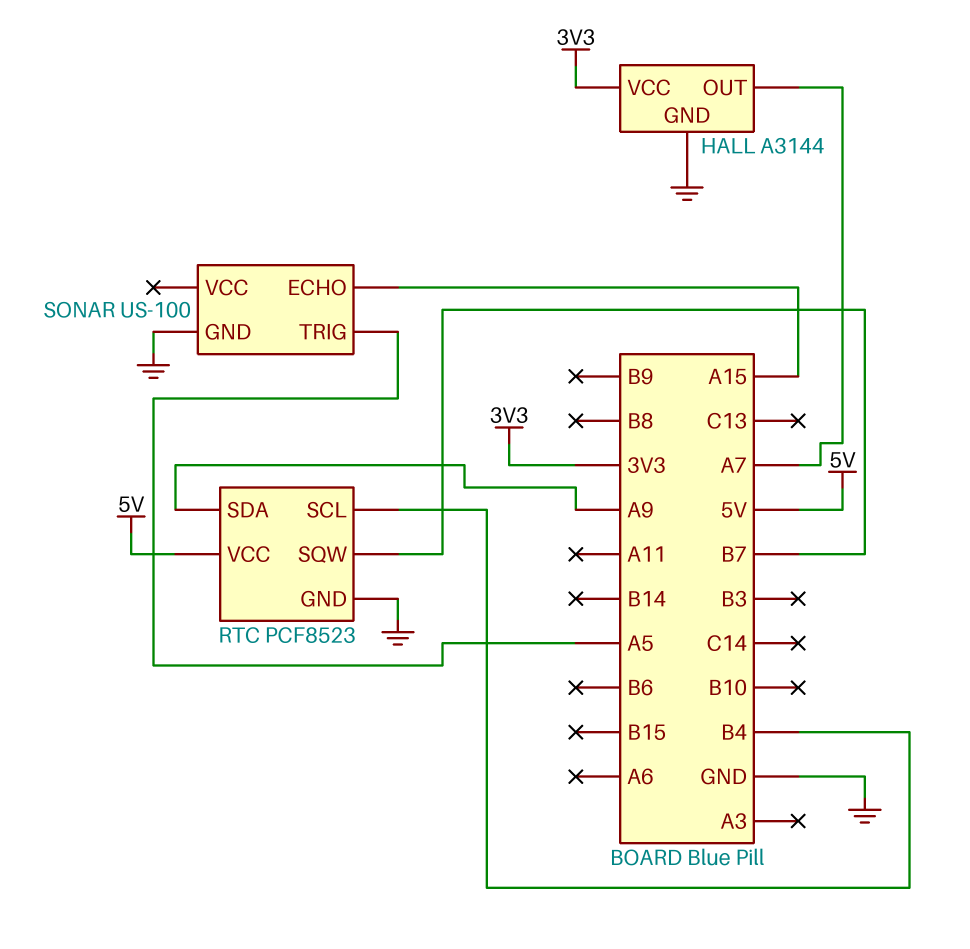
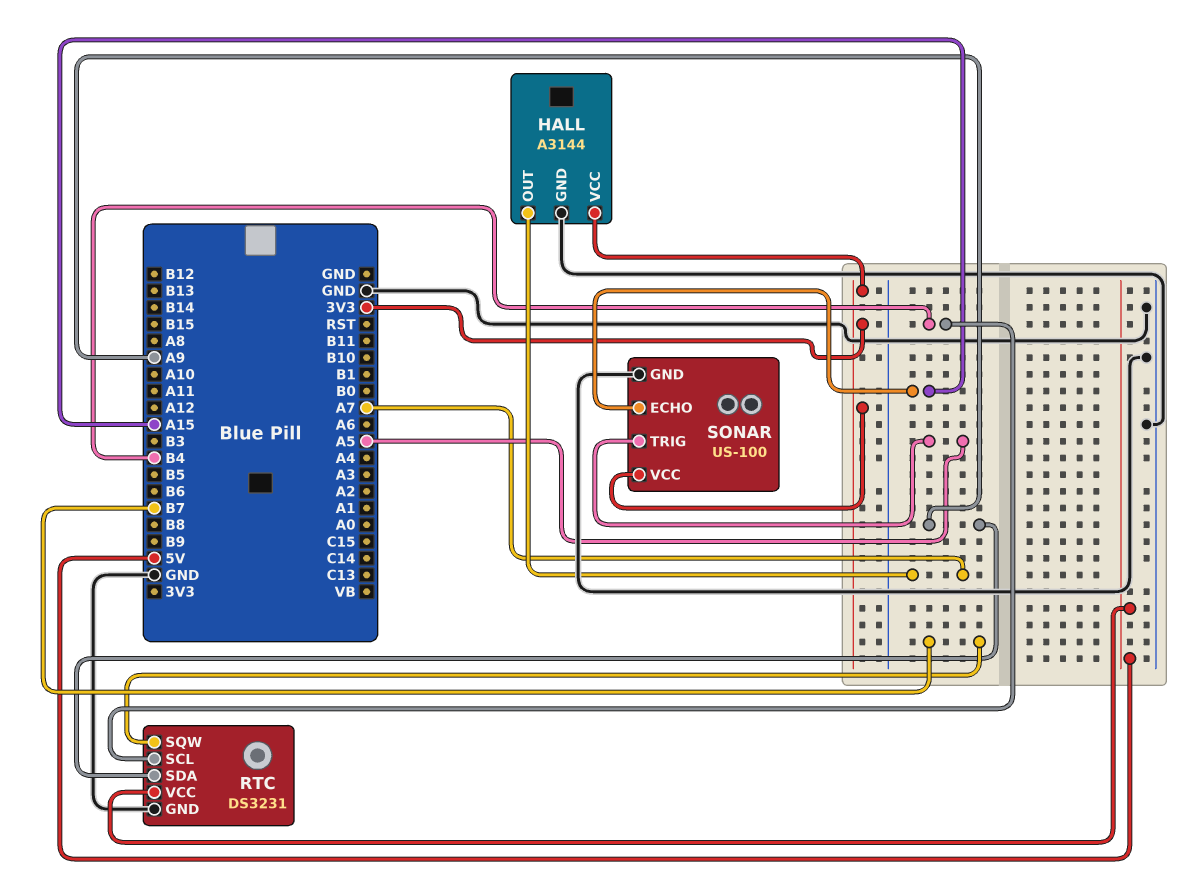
RTC: PCF8523 -> DS3231
SONAR pin VCC: none -> 3V3

